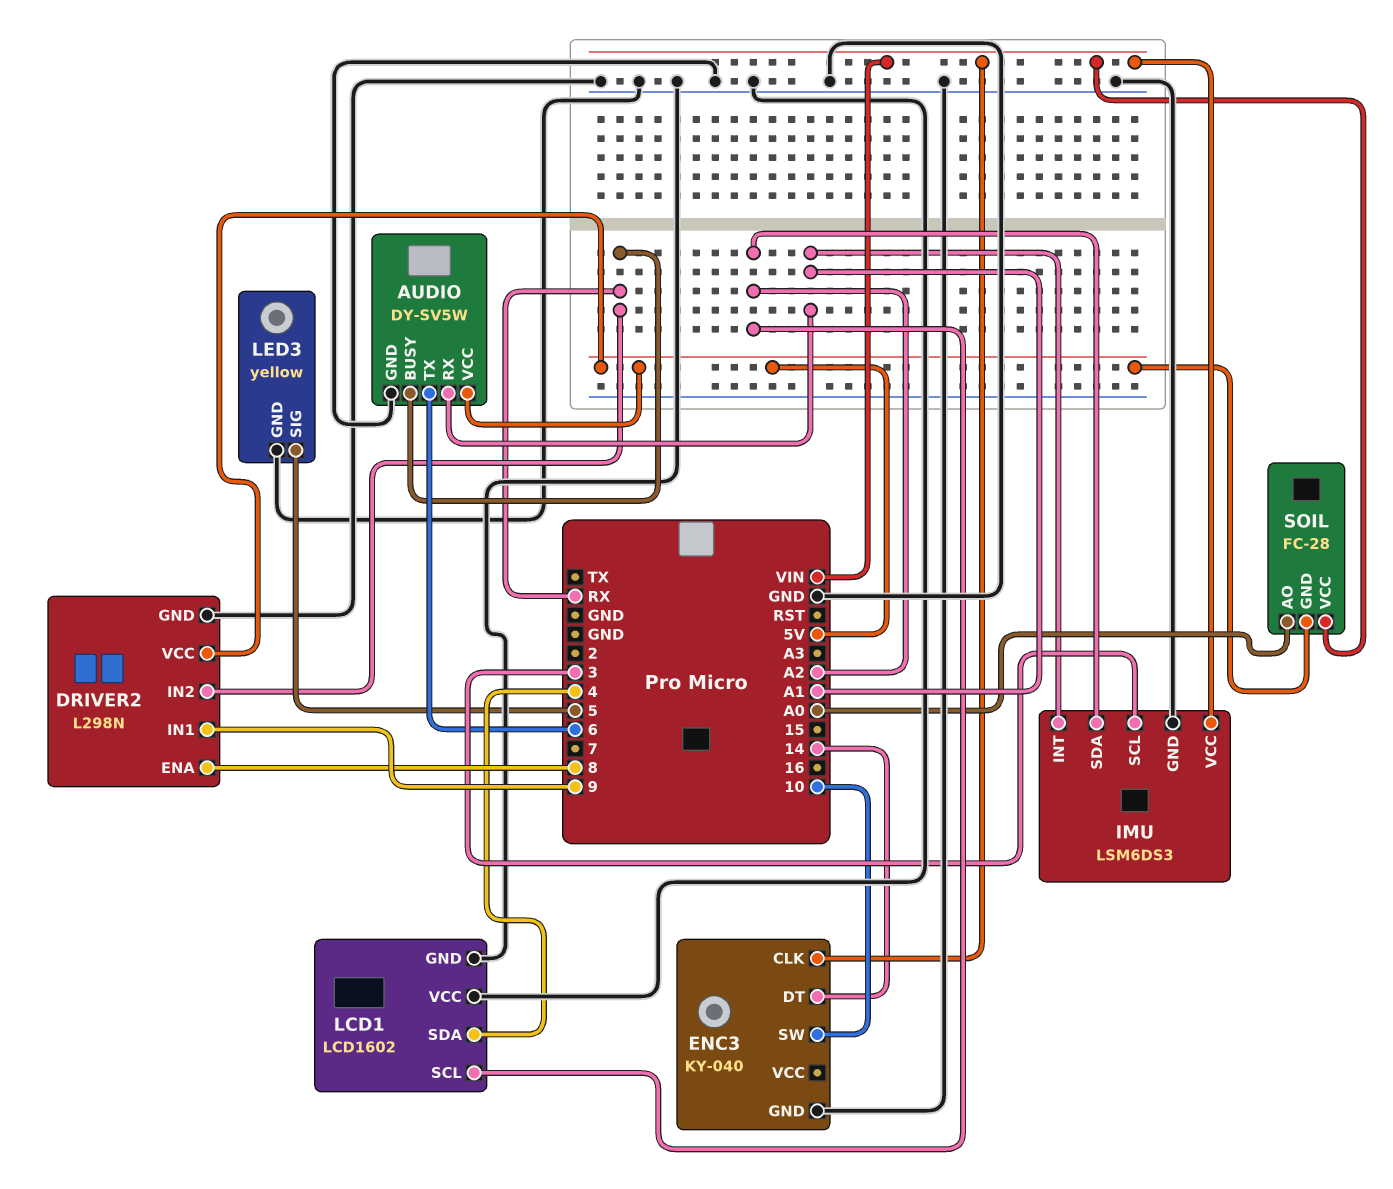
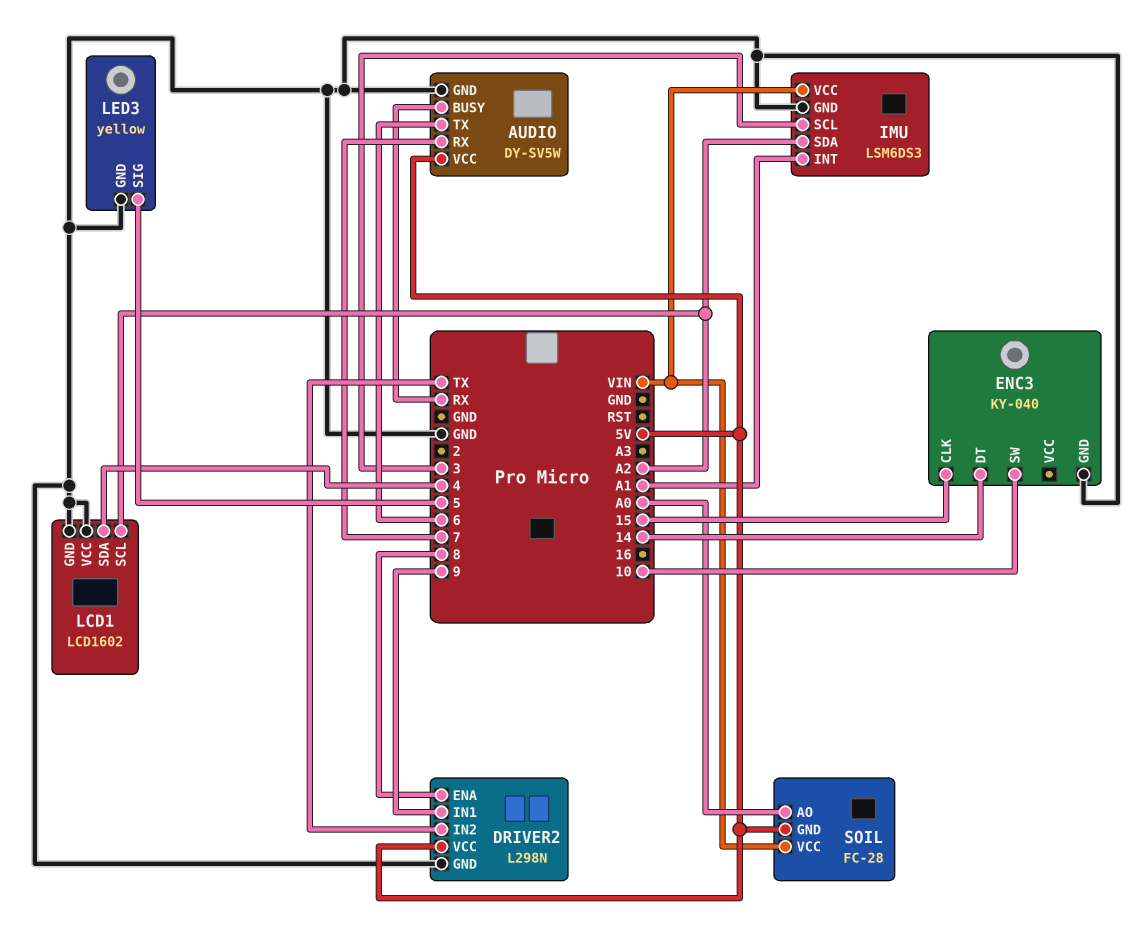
AUDIO pin RX: A1 -> 7
DRIVER2 pin IN2: RX -> TX
ENC3 pin CLK: VIN -> 15

